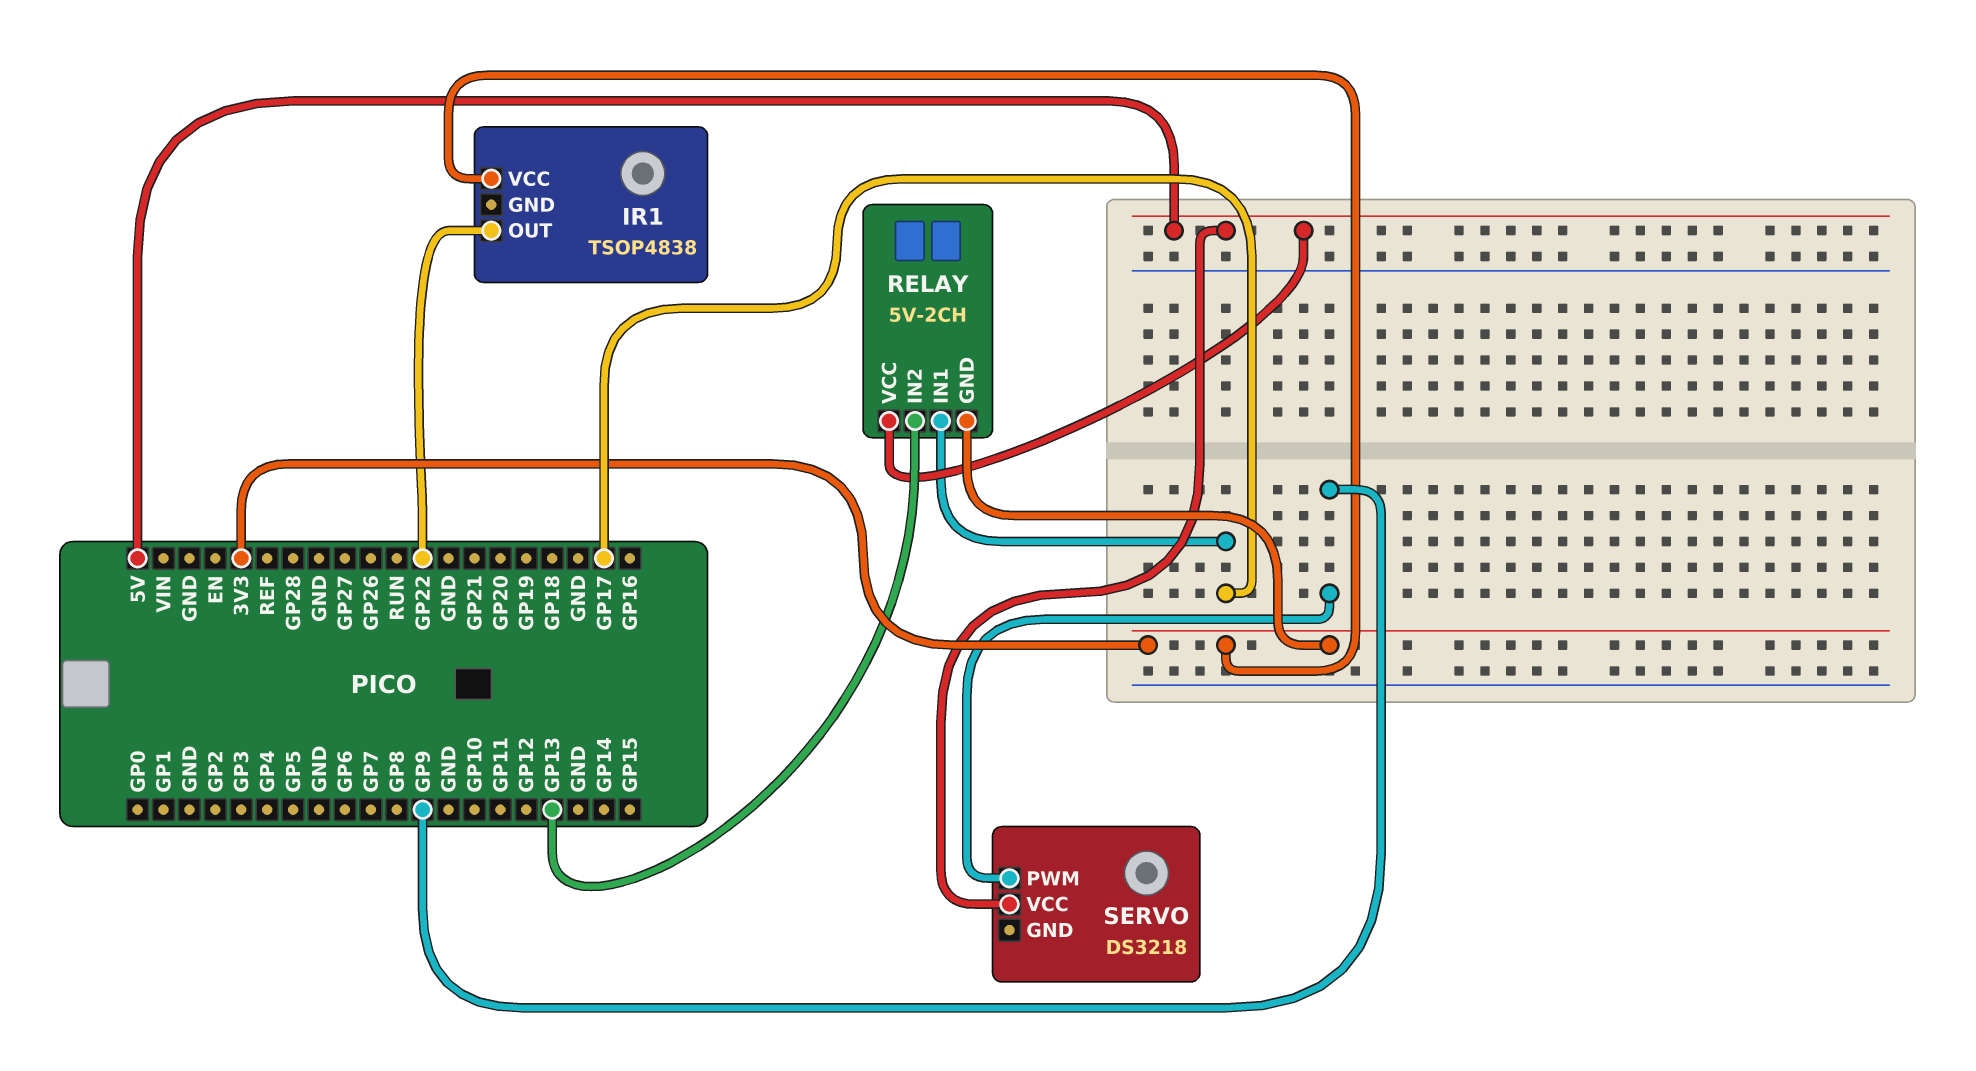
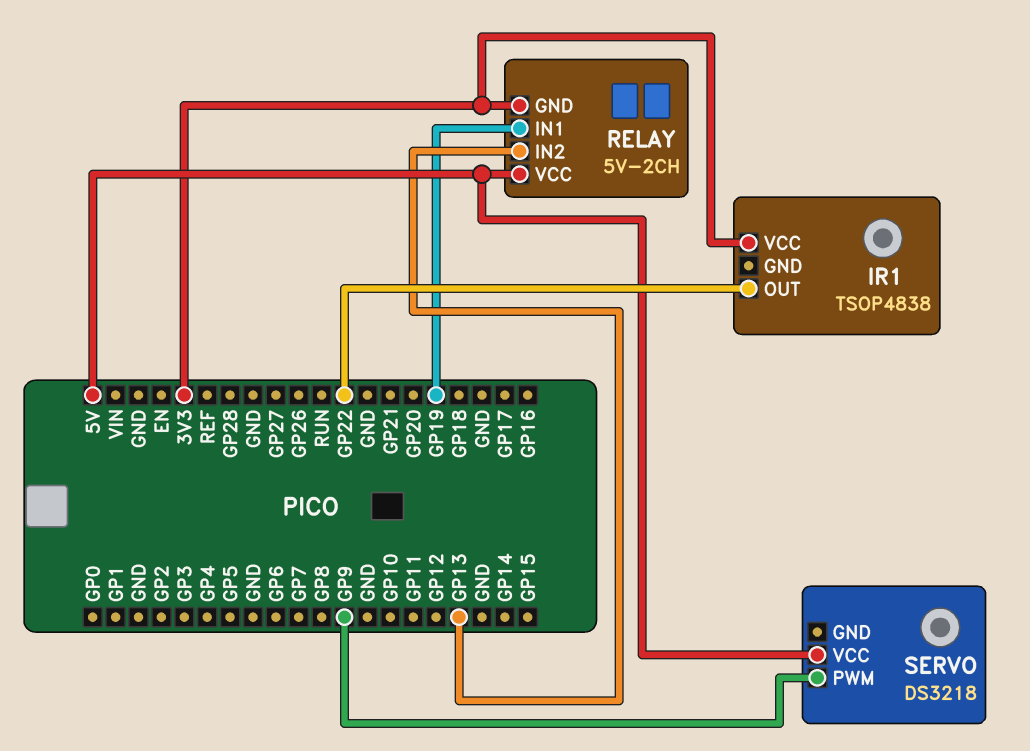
RELAY pin IN1: GP17 -> GP19

